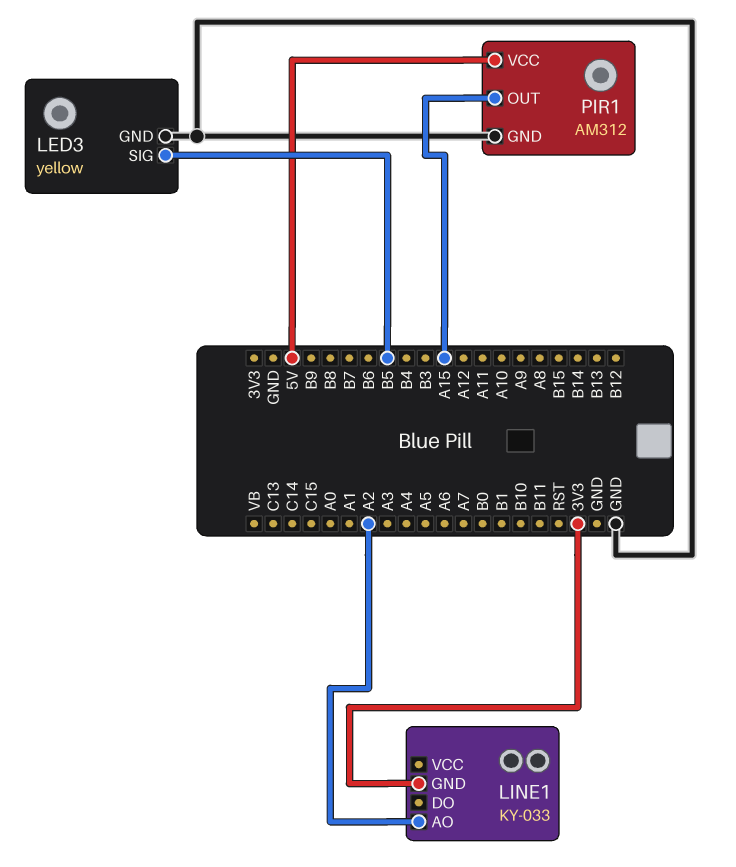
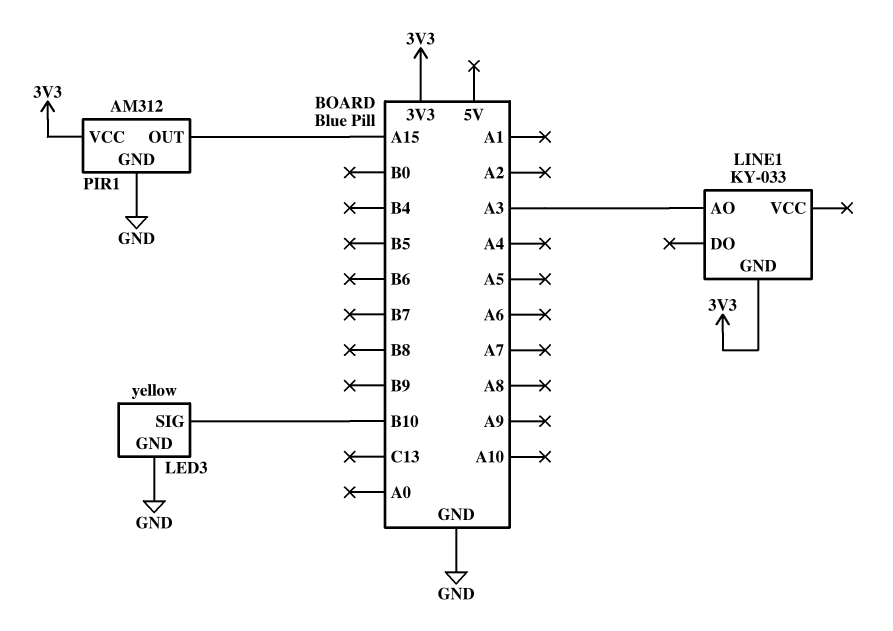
LED3 pin SIG: B5 -> B10
LINE1 pin AO: A2 -> A3
PIR1 pin VCC: 5V -> 3V3

